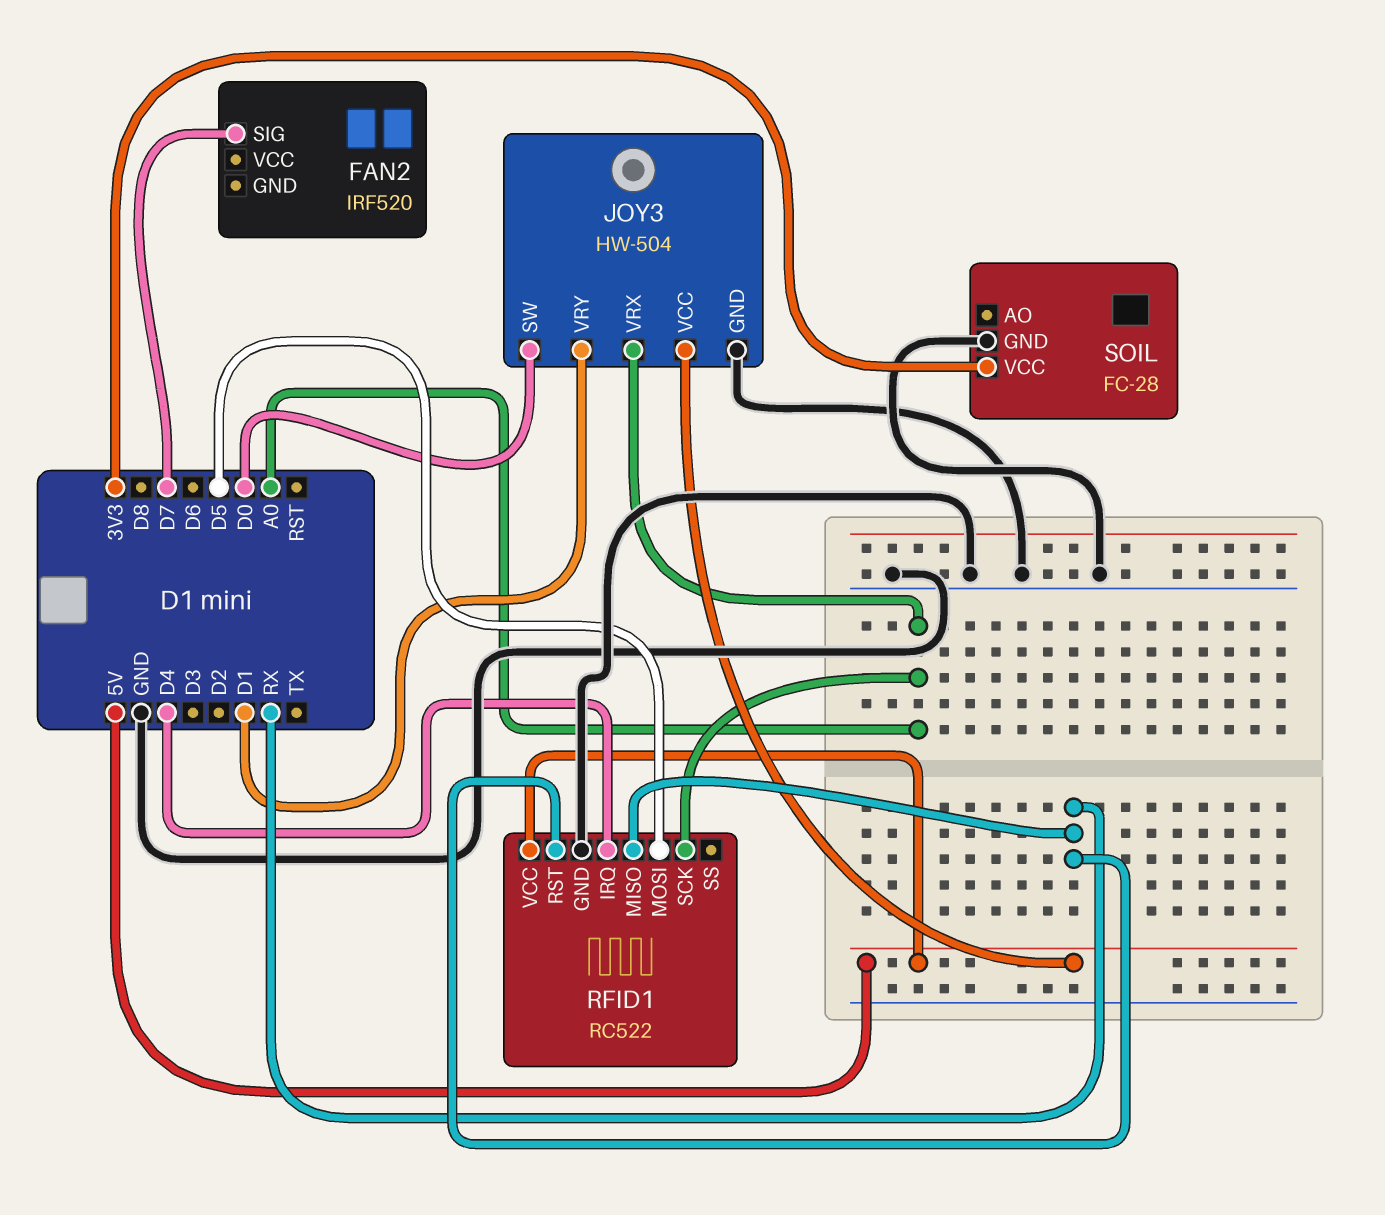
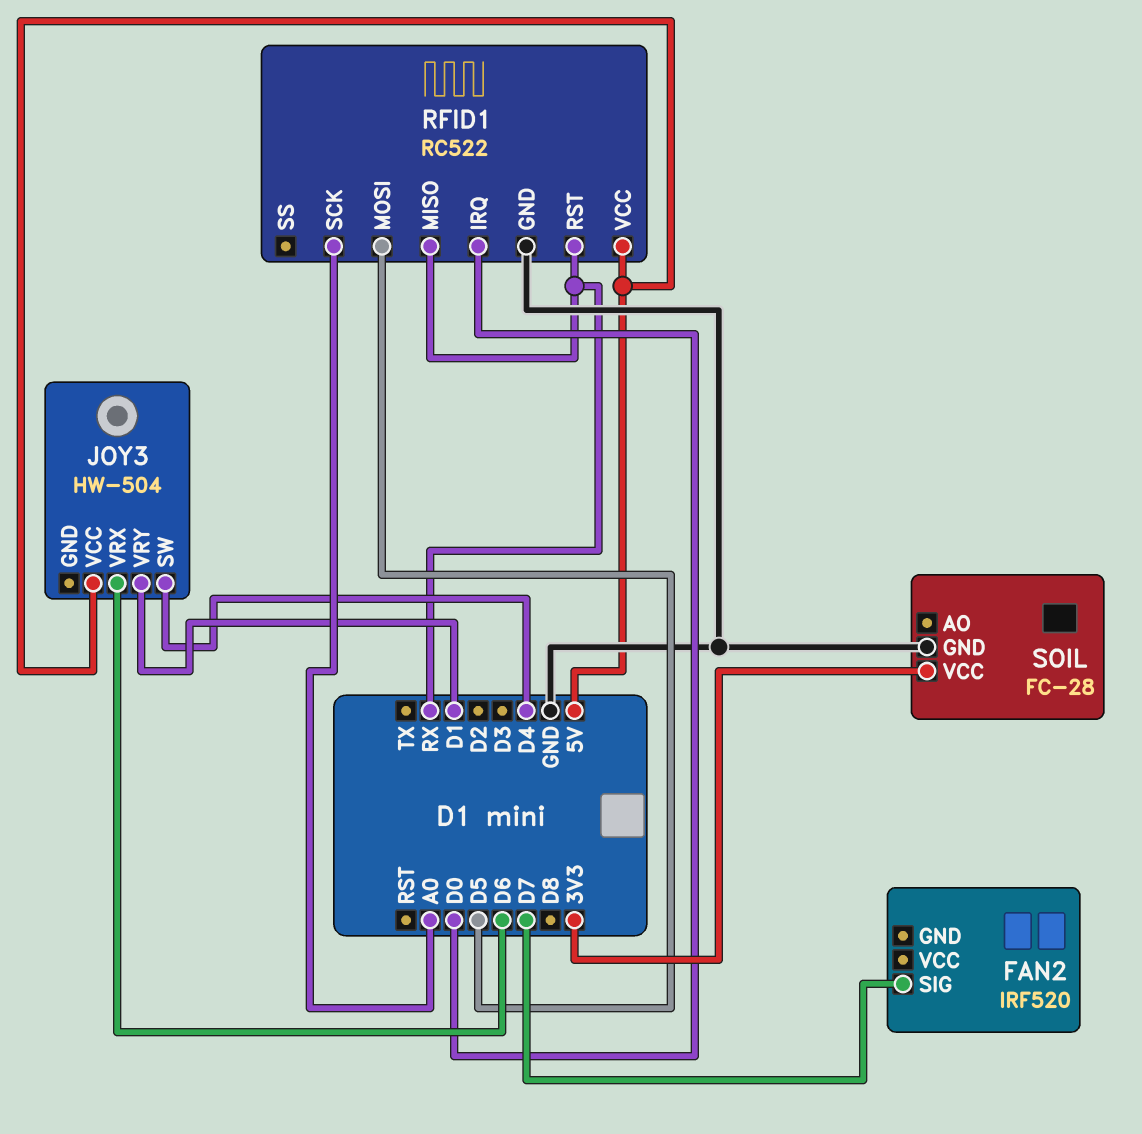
JOY3 pin GND: GND -> none
JOY3 pin SW: D0 -> D4
JOY3 pin VRX: A0 -> D6
RFID1 pin IRQ: D4 -> D0

